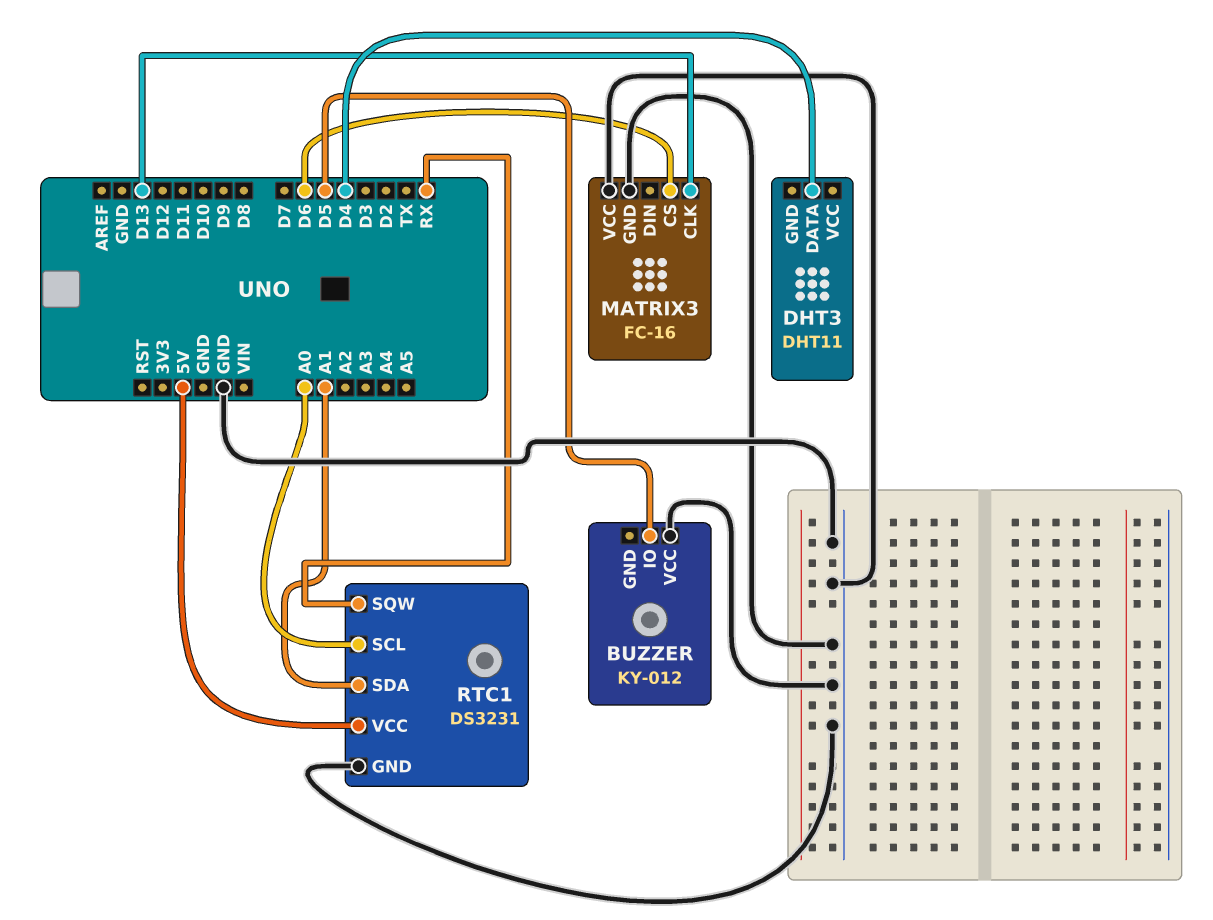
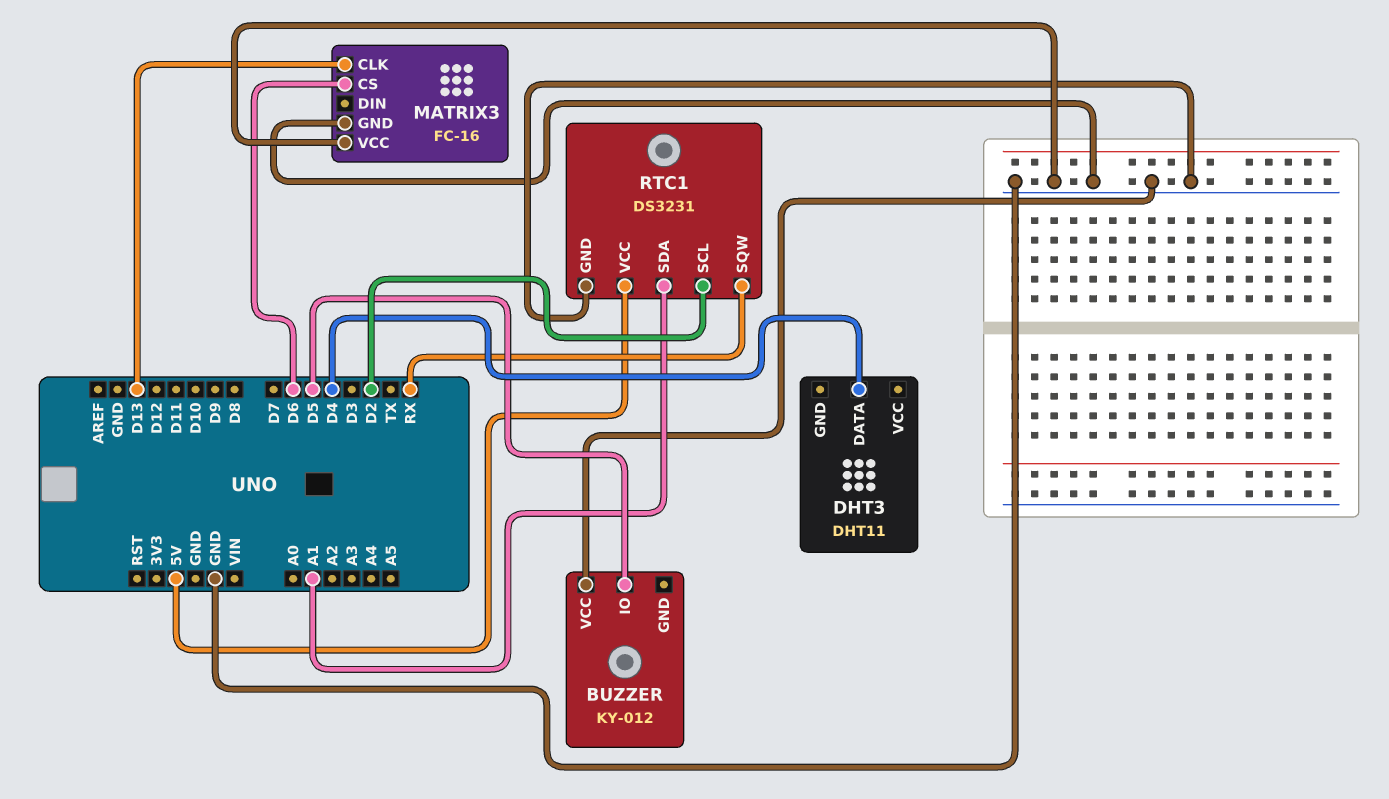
RTC1 pin SCL: A0 -> D2

